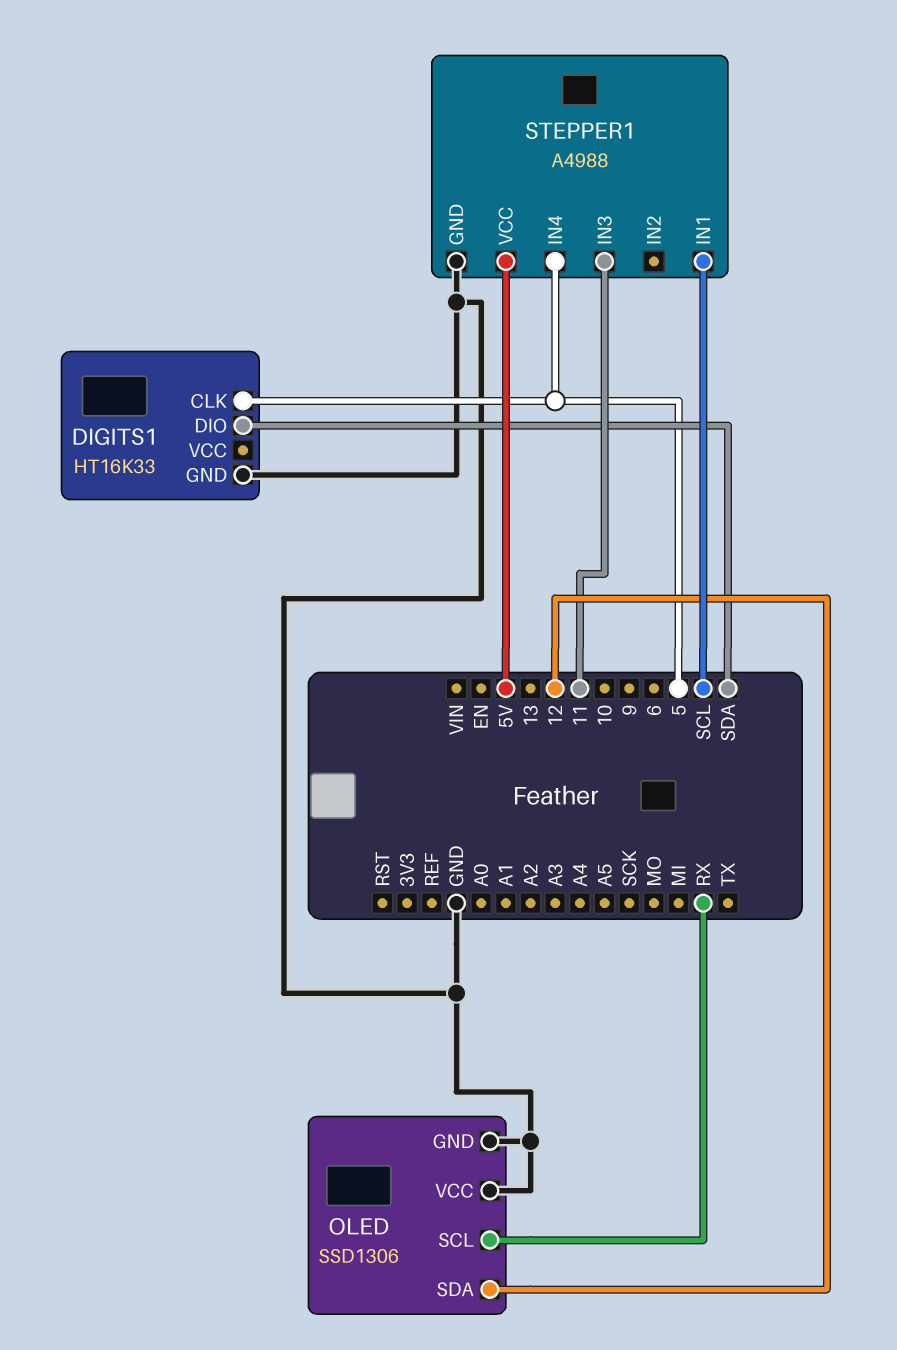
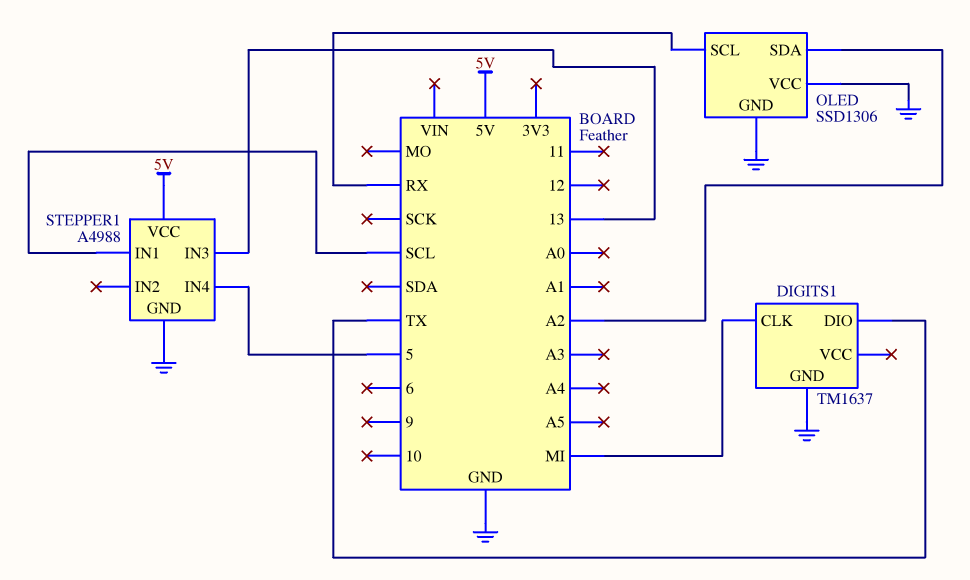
DIGITS1: HT16K33 -> TM1637
DIGITS1 pin CLK: 5 -> MI
DIGITS1 pin DIO: SDA -> TX
OLED pin SDA: 12 -> A2
STEPPER1 pin IN3: 11 -> 13

